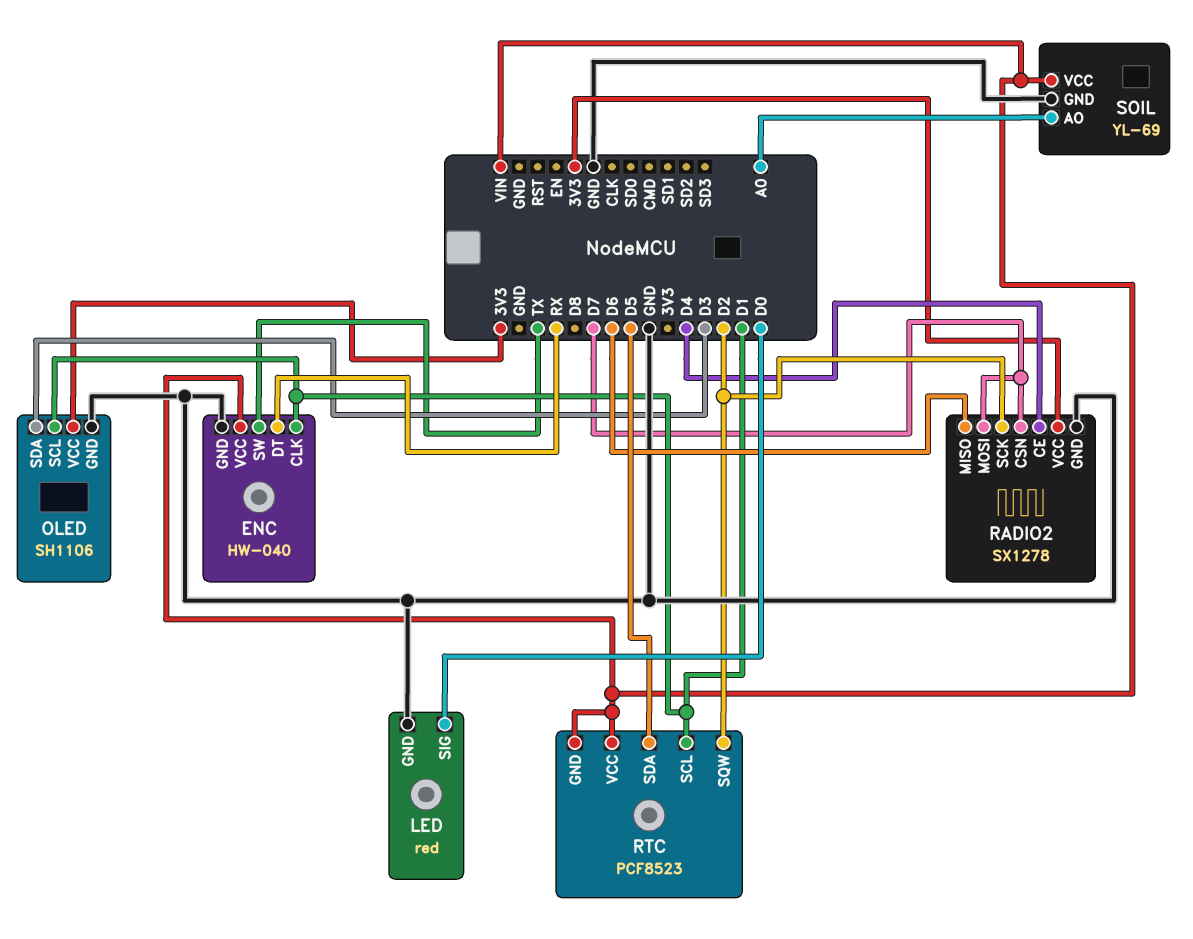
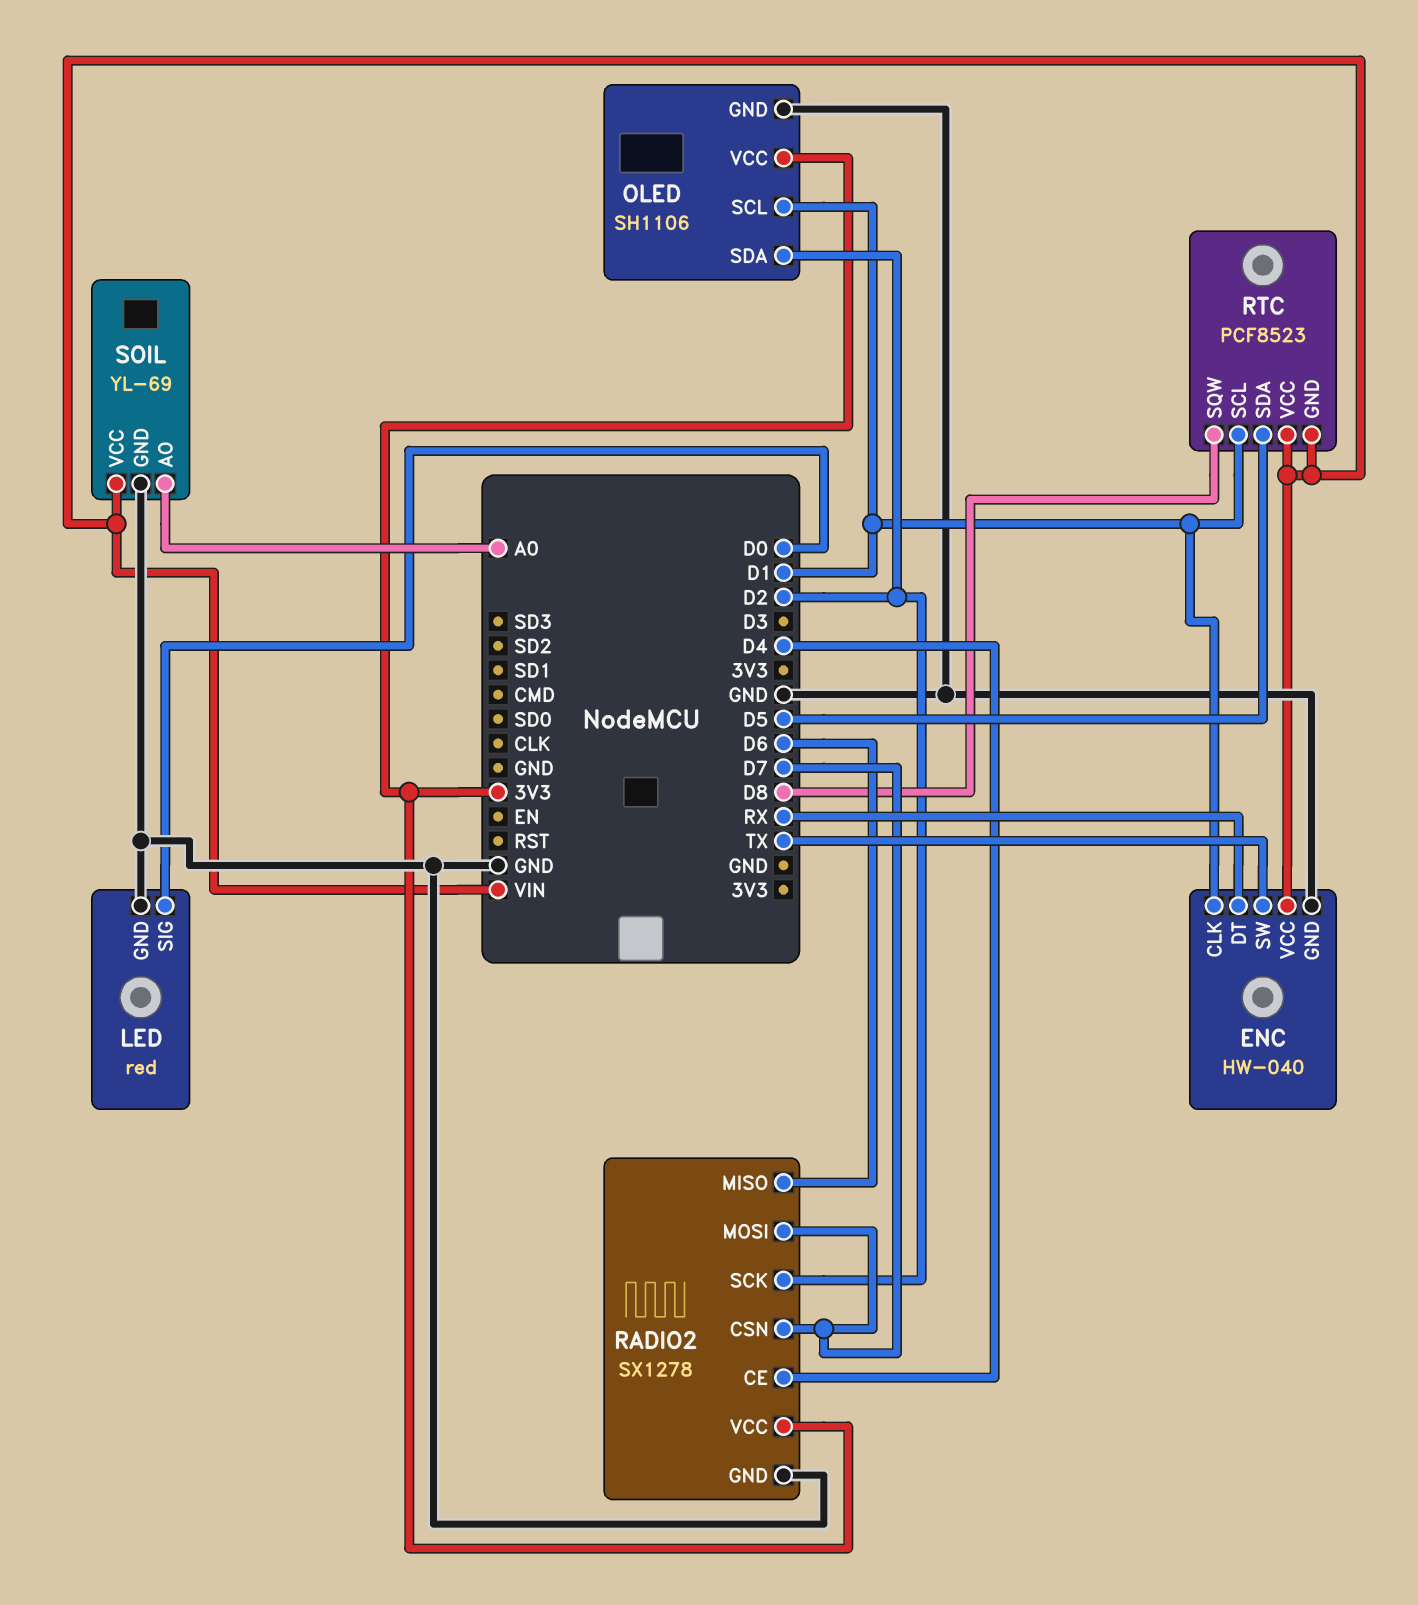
OLED pin SDA: D3 -> D2
RTC pin SQW: D2 -> D8

